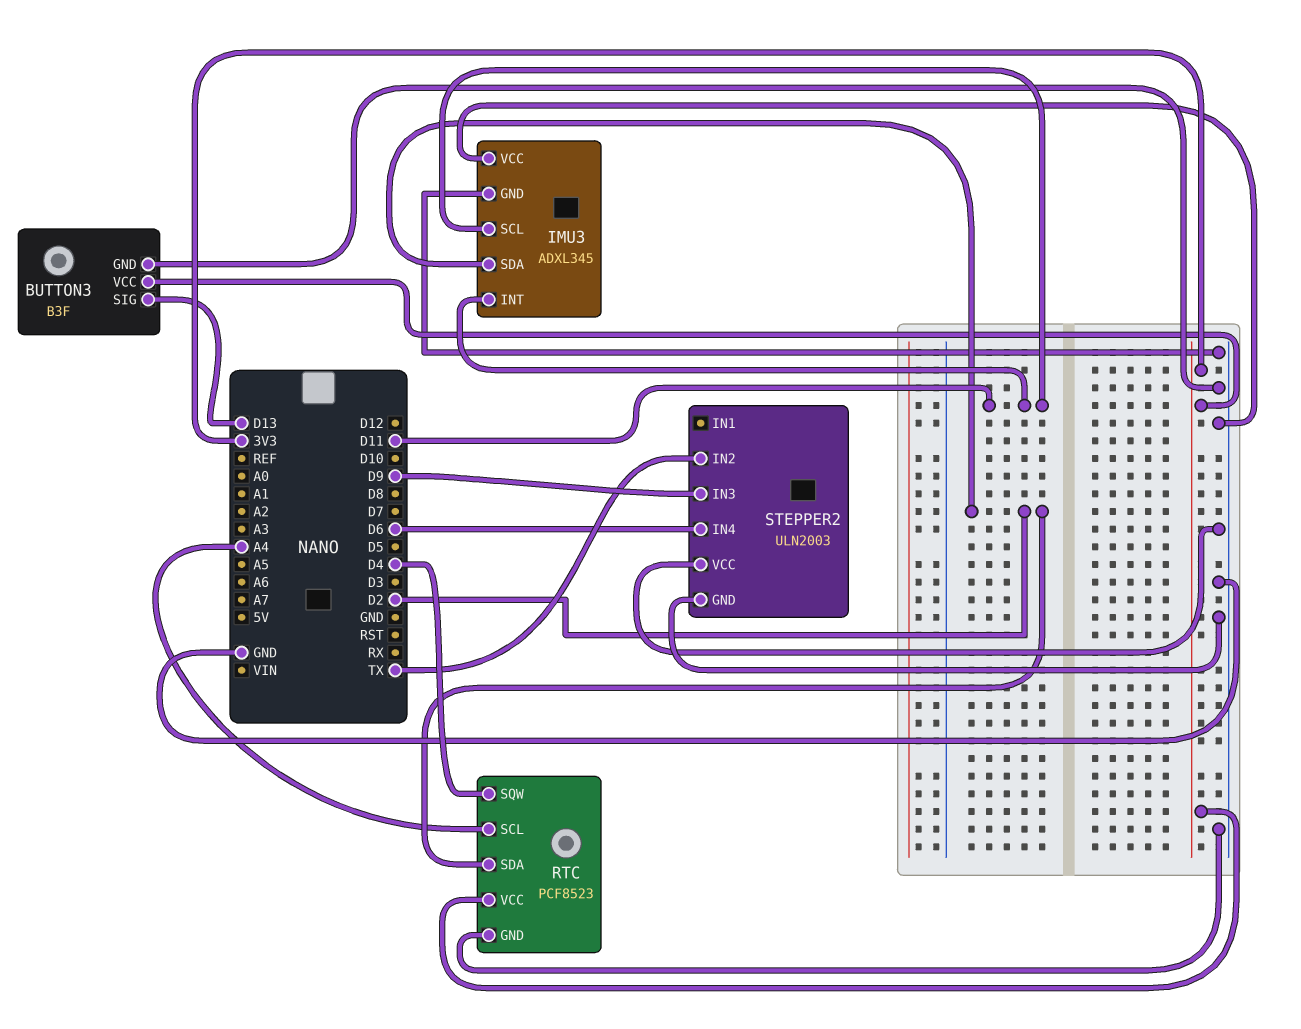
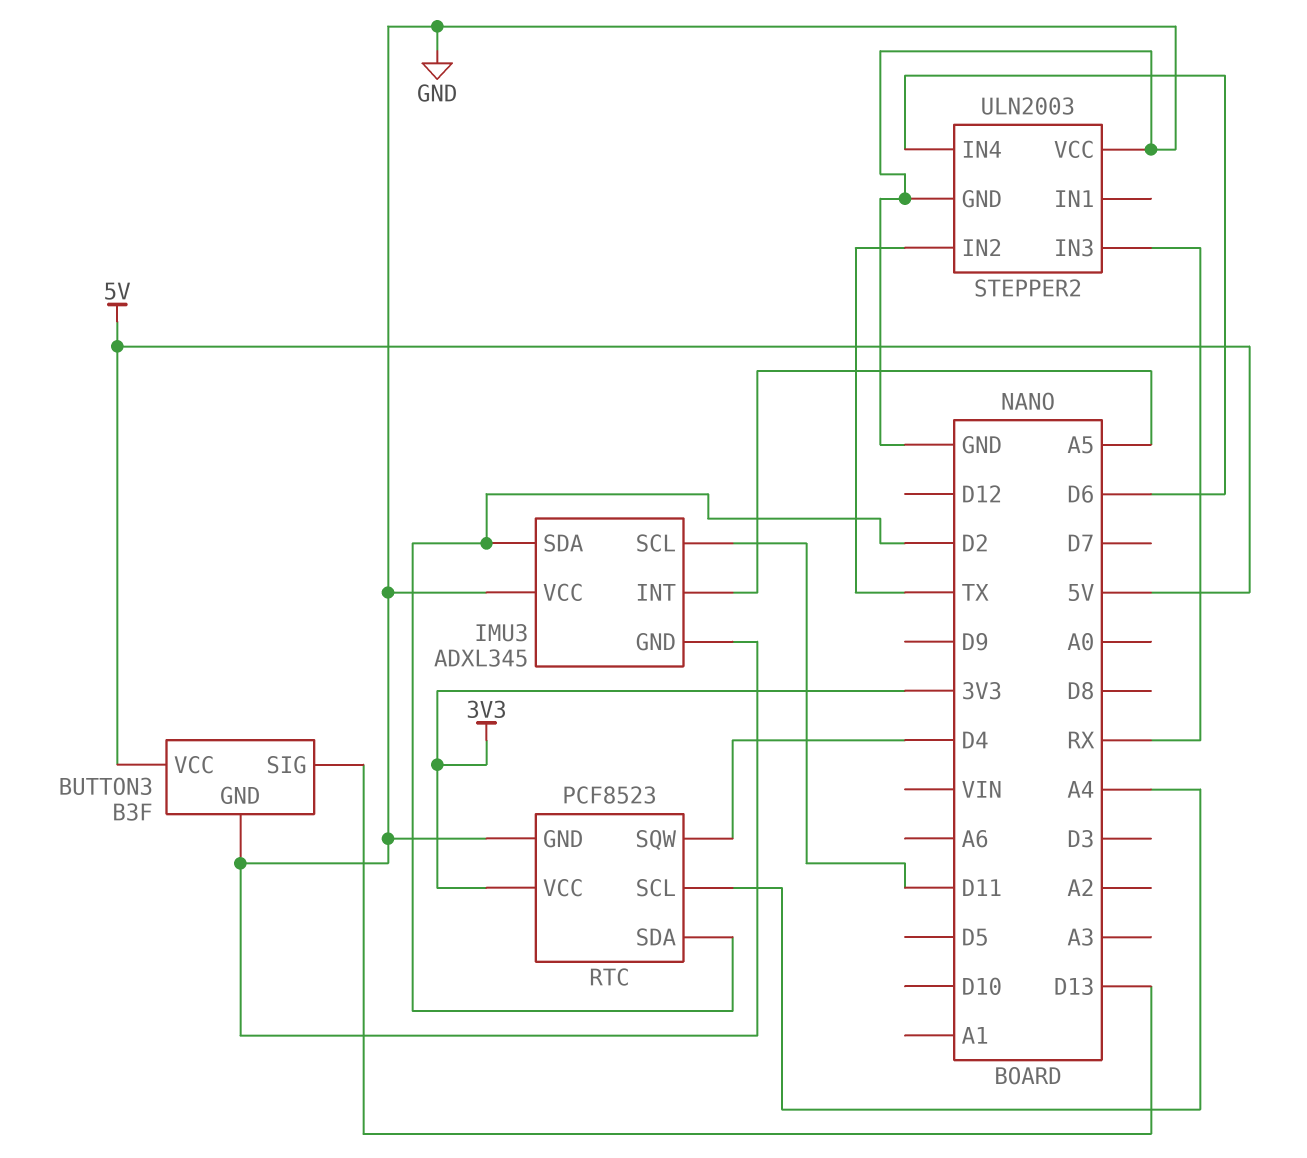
BUTTON3 pin VCC: 3V3 -> 5V
IMU3 pin INT: D11 -> A5
STEPPER2 pin IN3: D9 -> RX

